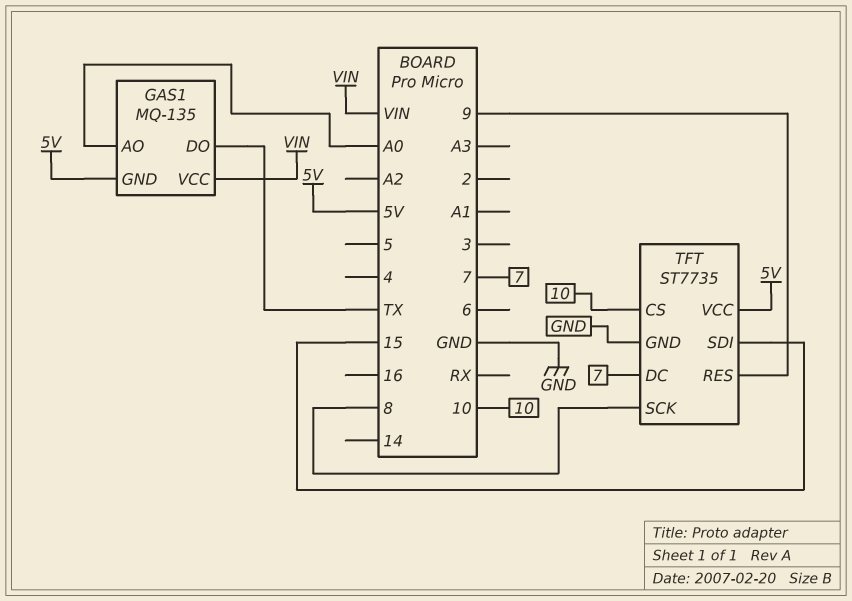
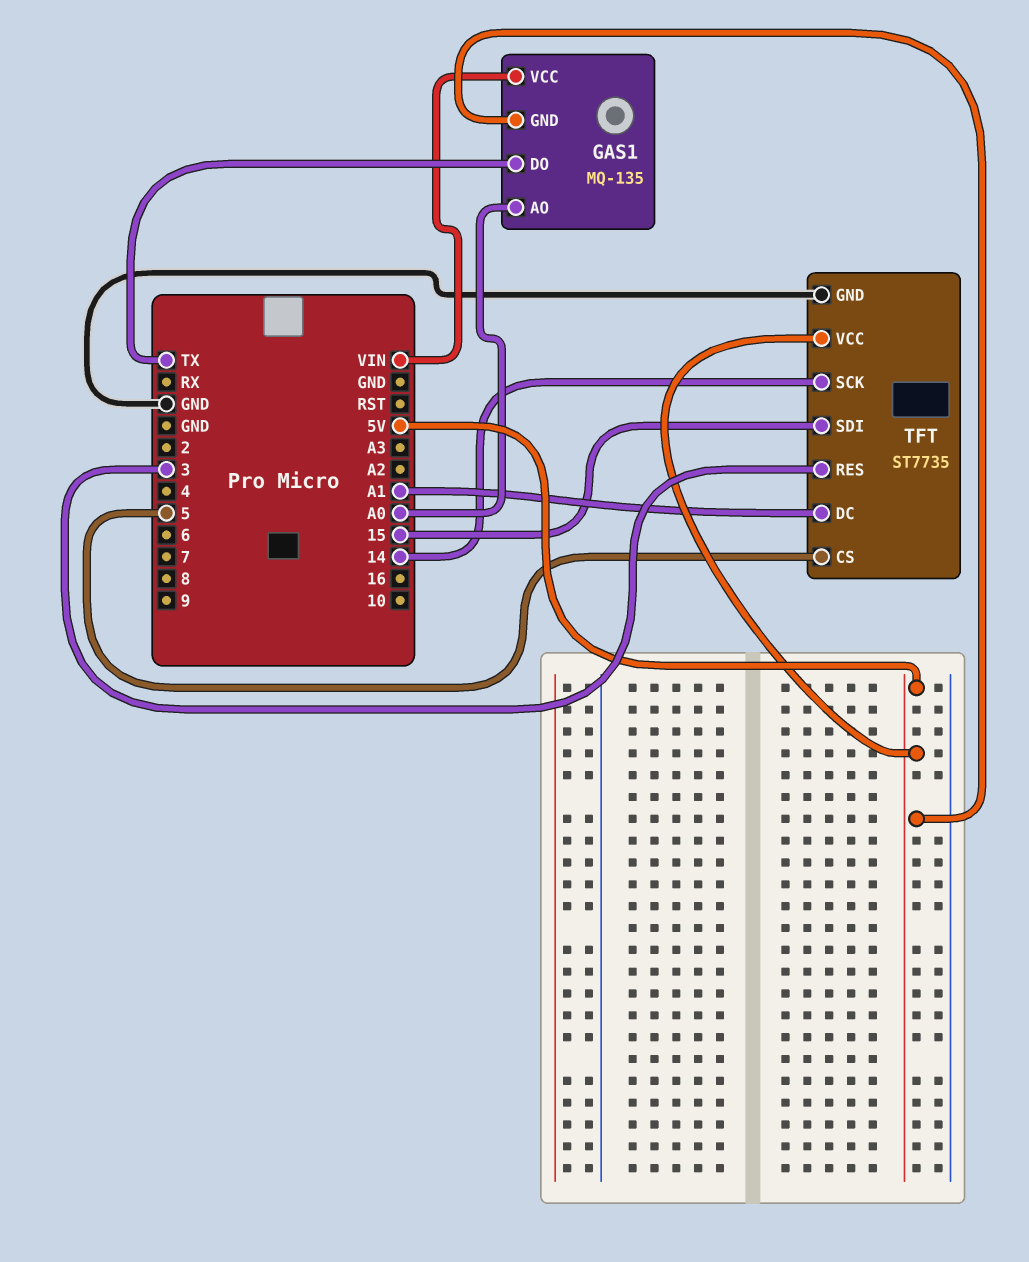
TFT pin CS: 10 -> 5
TFT pin DC: 7 -> A1
TFT pin RES: 9 -> 3
TFT pin SCK: 8 -> 14

